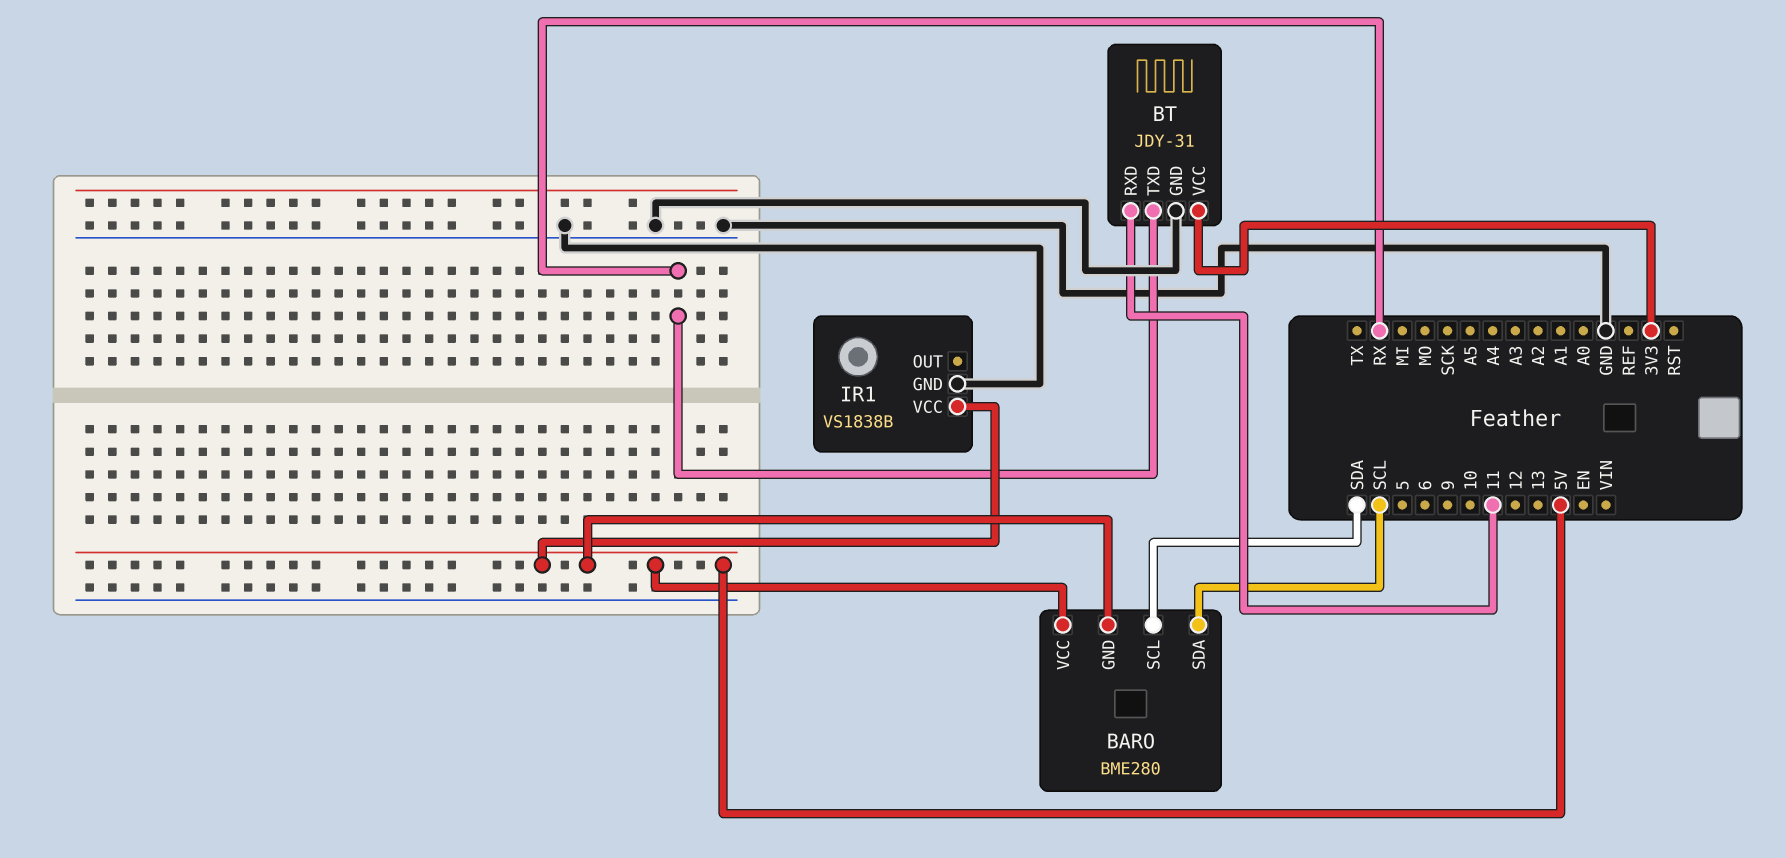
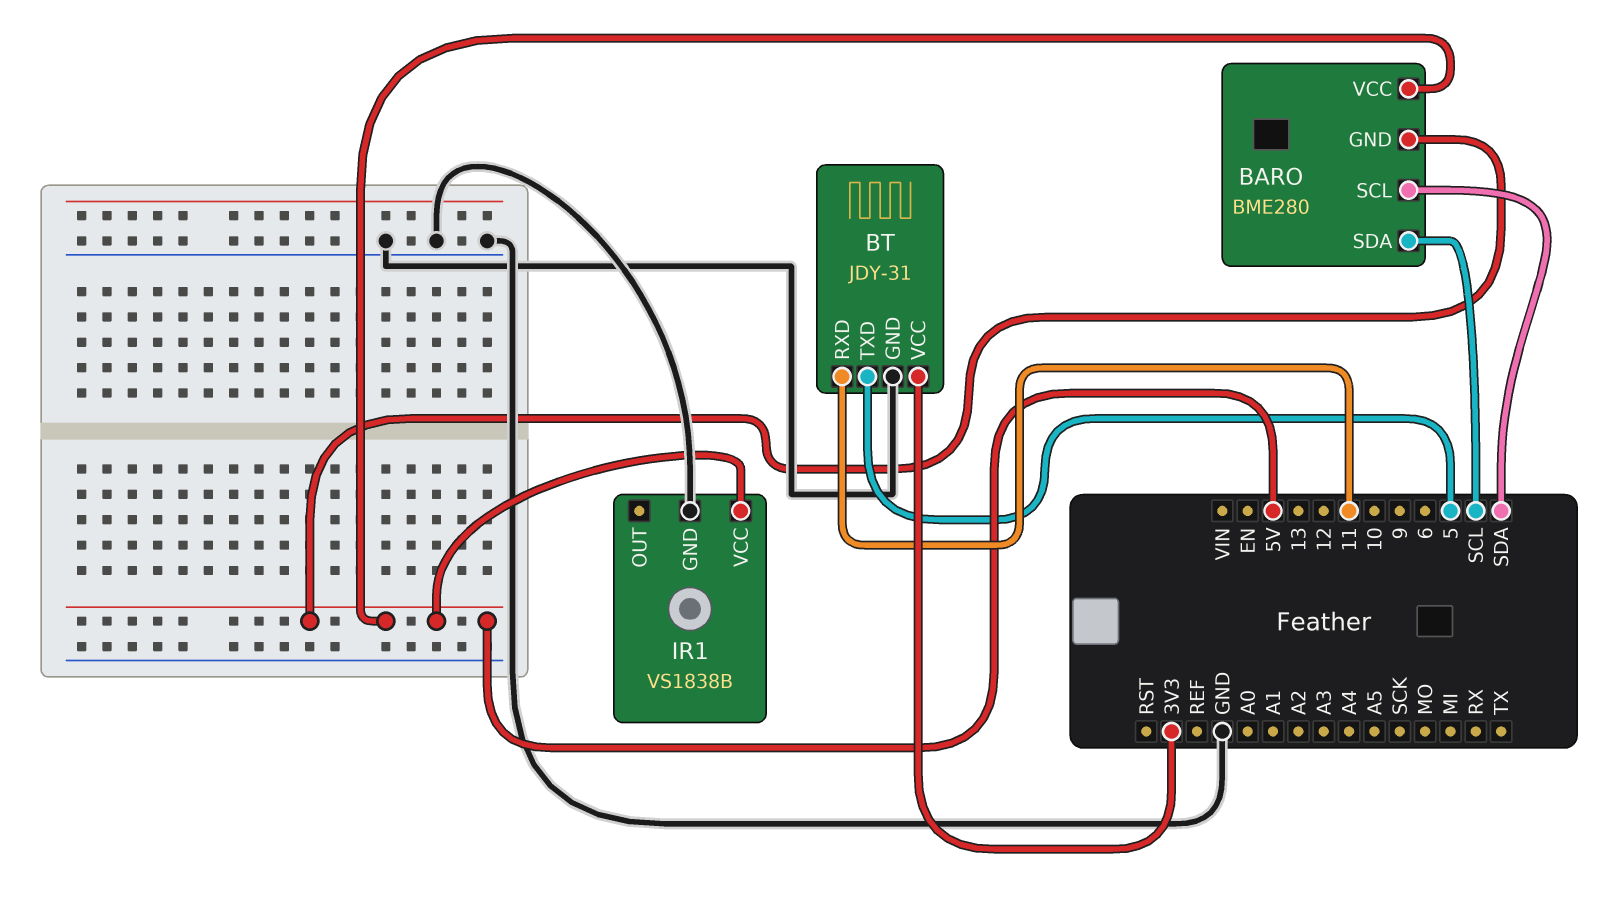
BT pin TXD: RX -> 5

